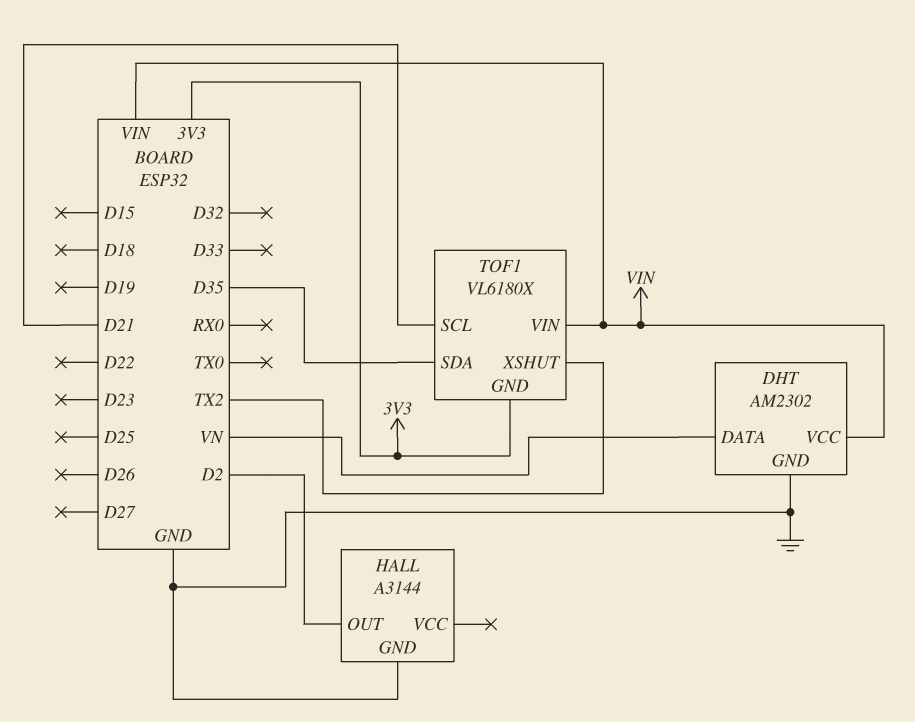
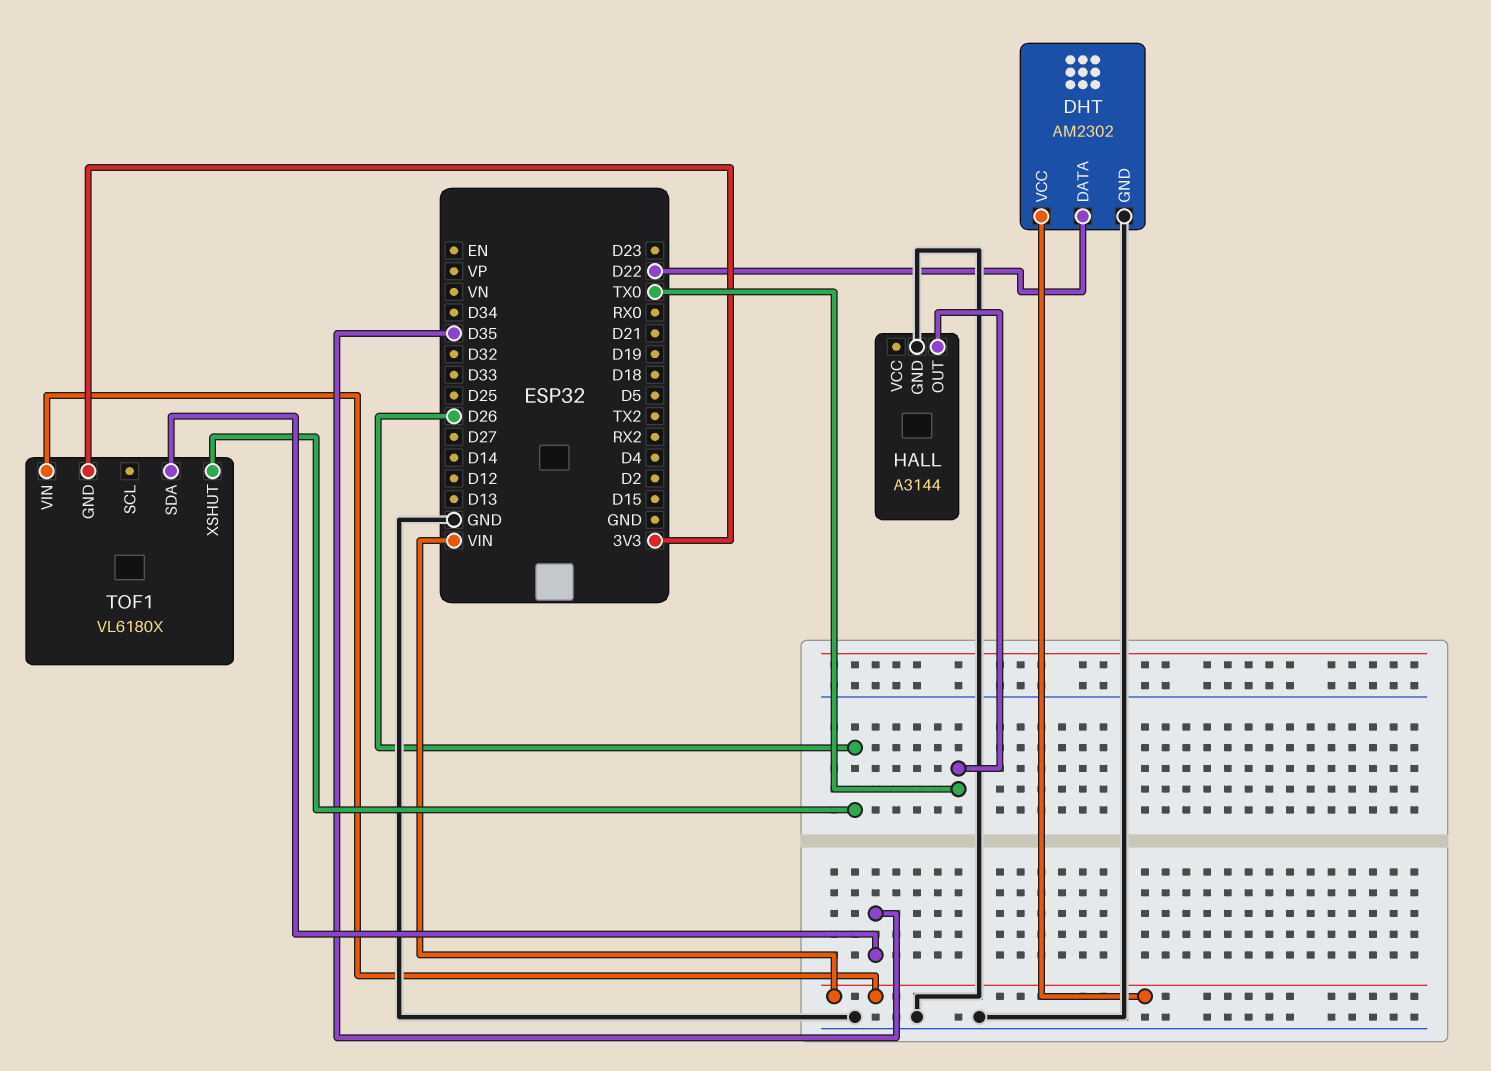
DHT pin DATA: VN -> D22
HALL pin OUT: D2 -> TX0
TOF1 pin SCL: D21 -> none
TOF1 pin XSHUT: TX2 -> D26

